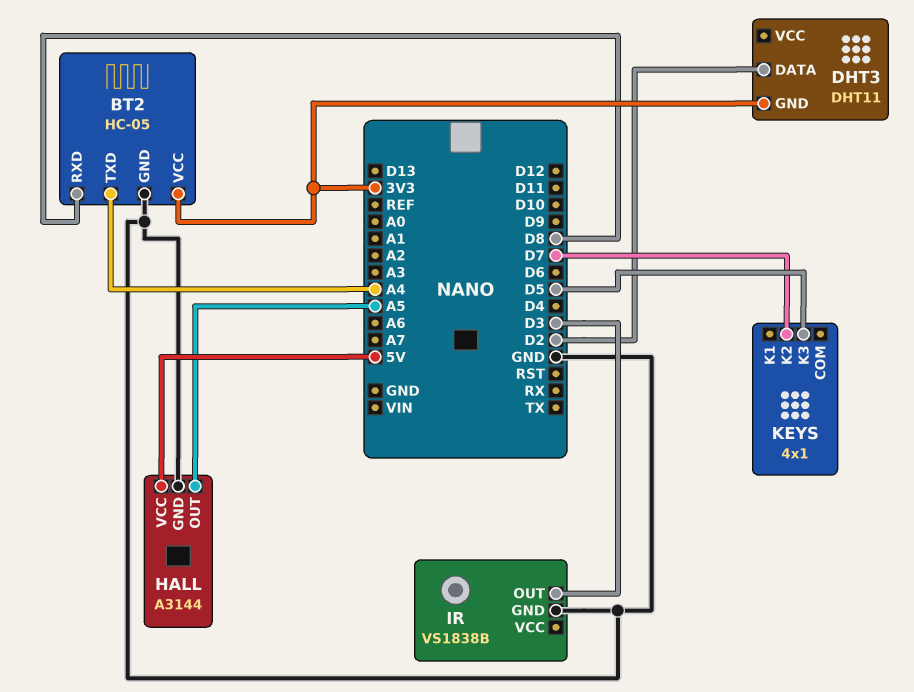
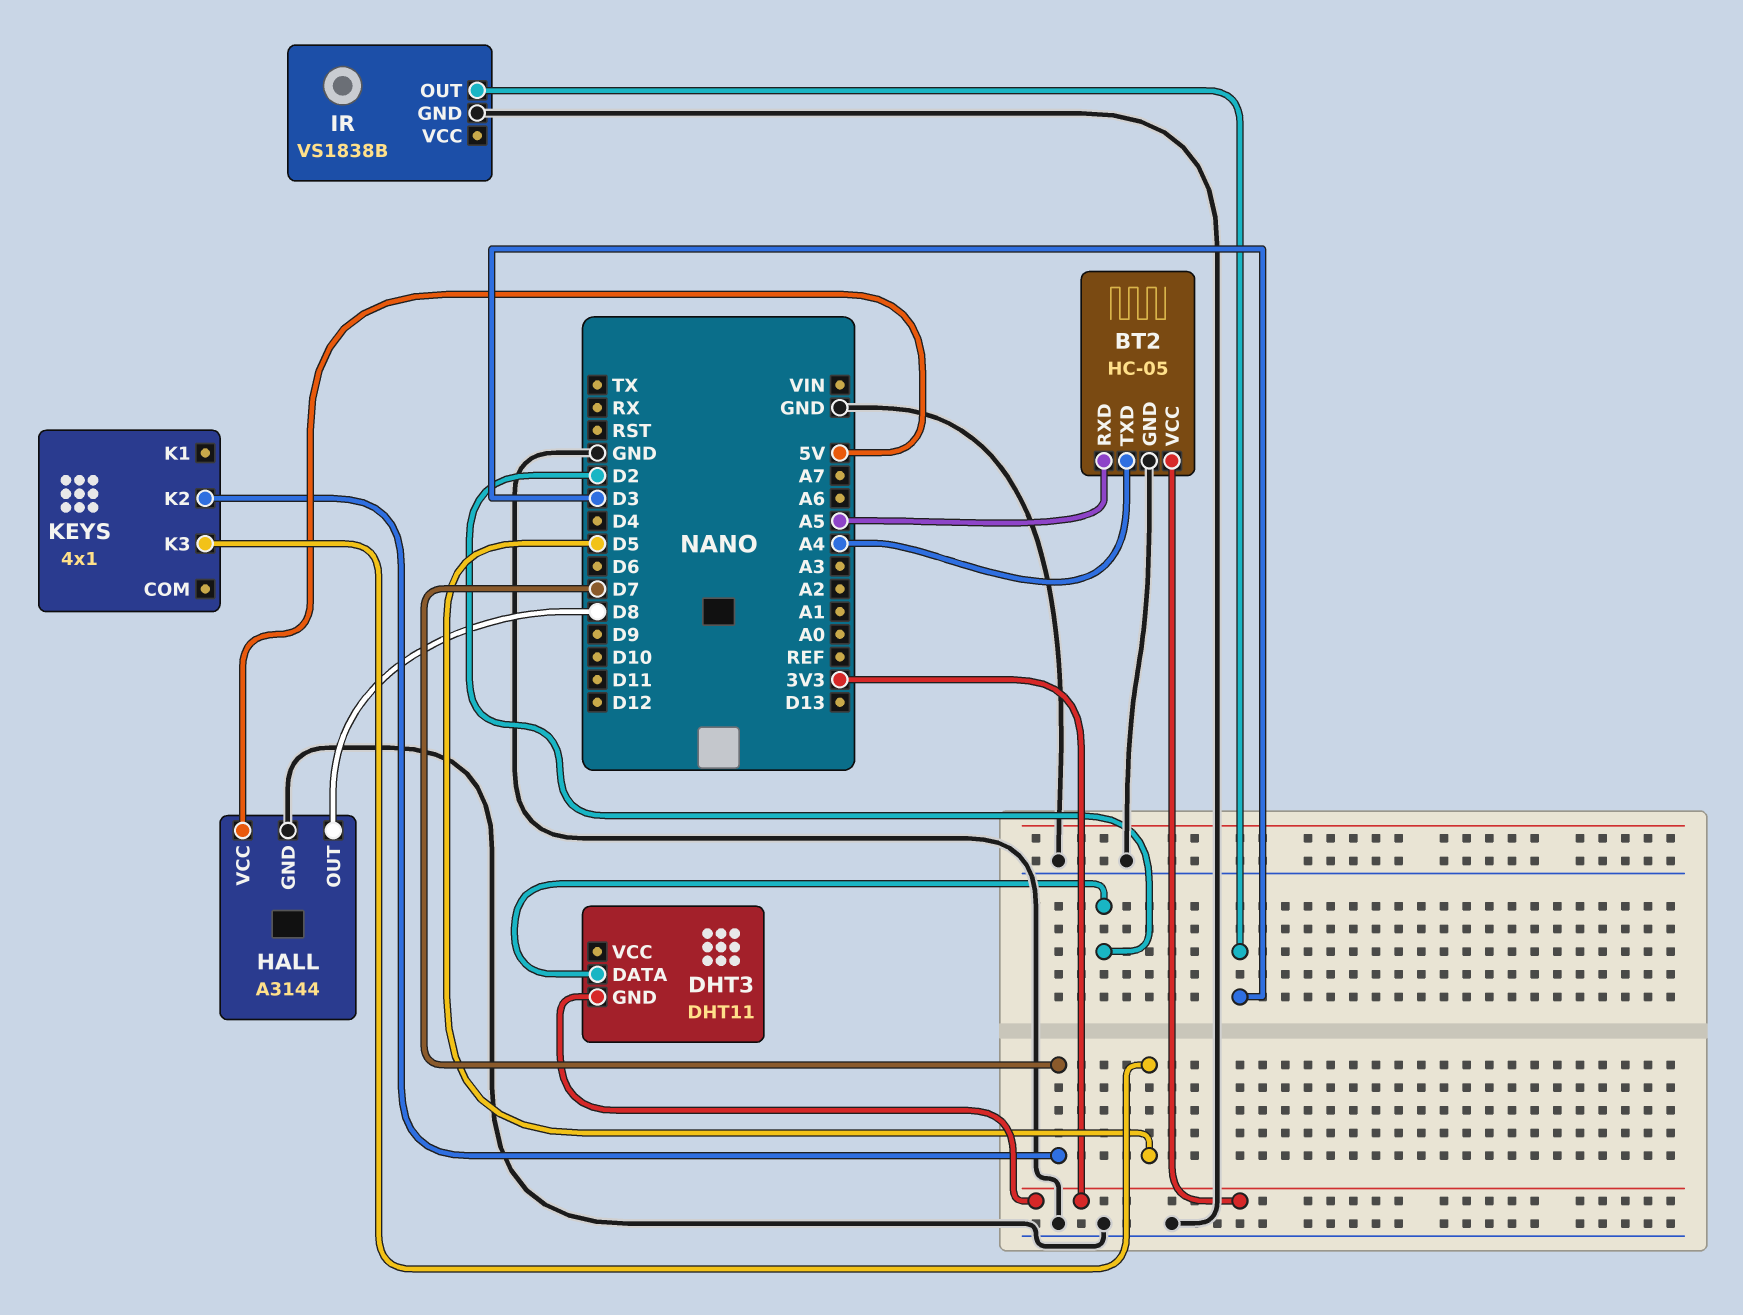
BT2 pin RXD: D8 -> A5
HALL pin OUT: A5 -> D8

